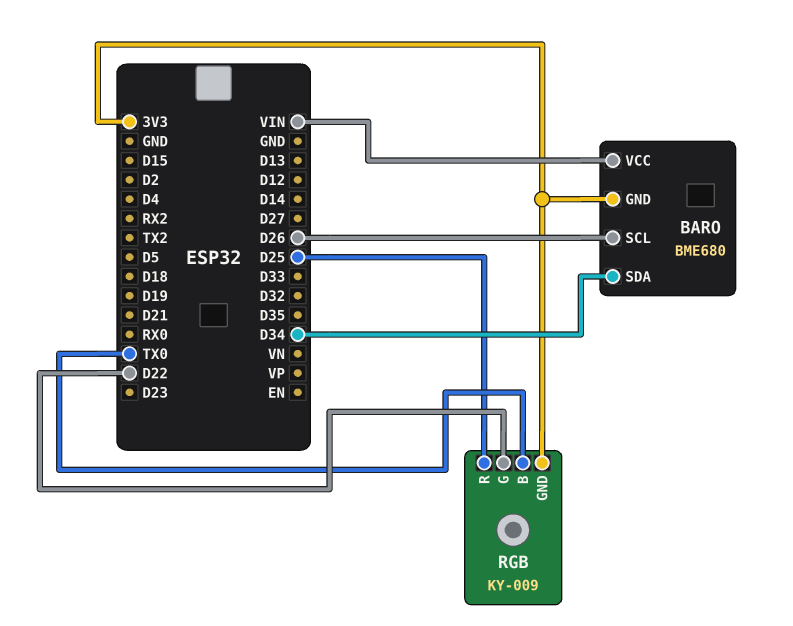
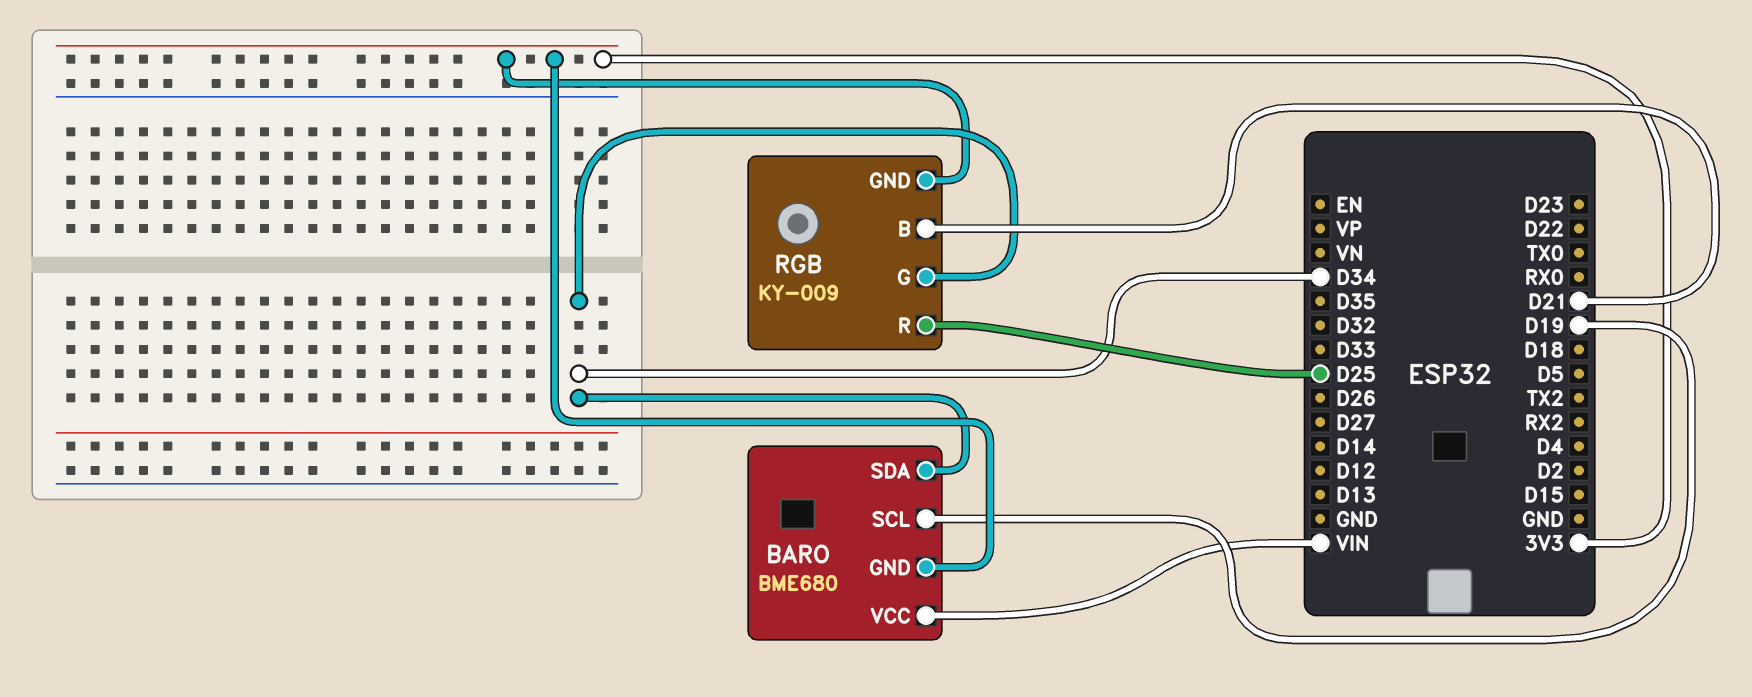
BARO pin SCL: D26 -> D19
RGB pin B: TX0 -> D21
RGB pin G: D22 -> D34

